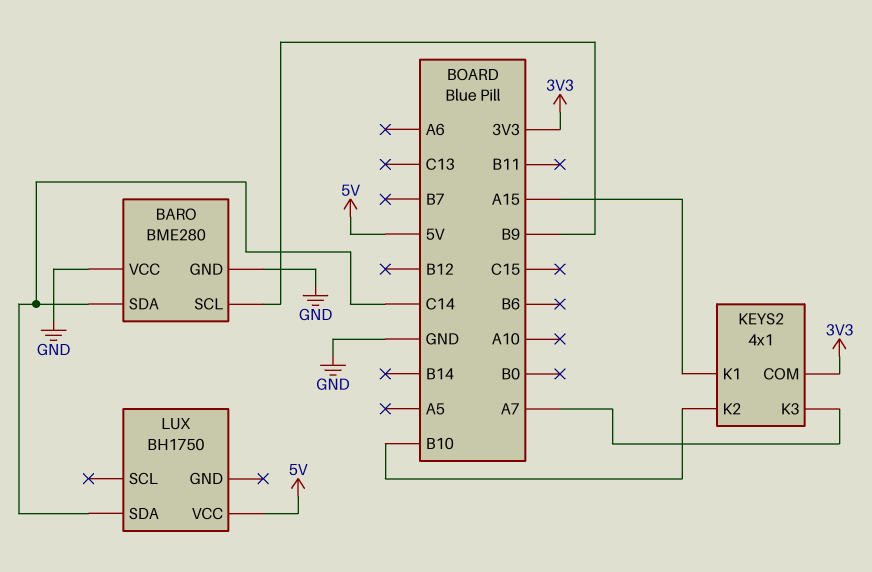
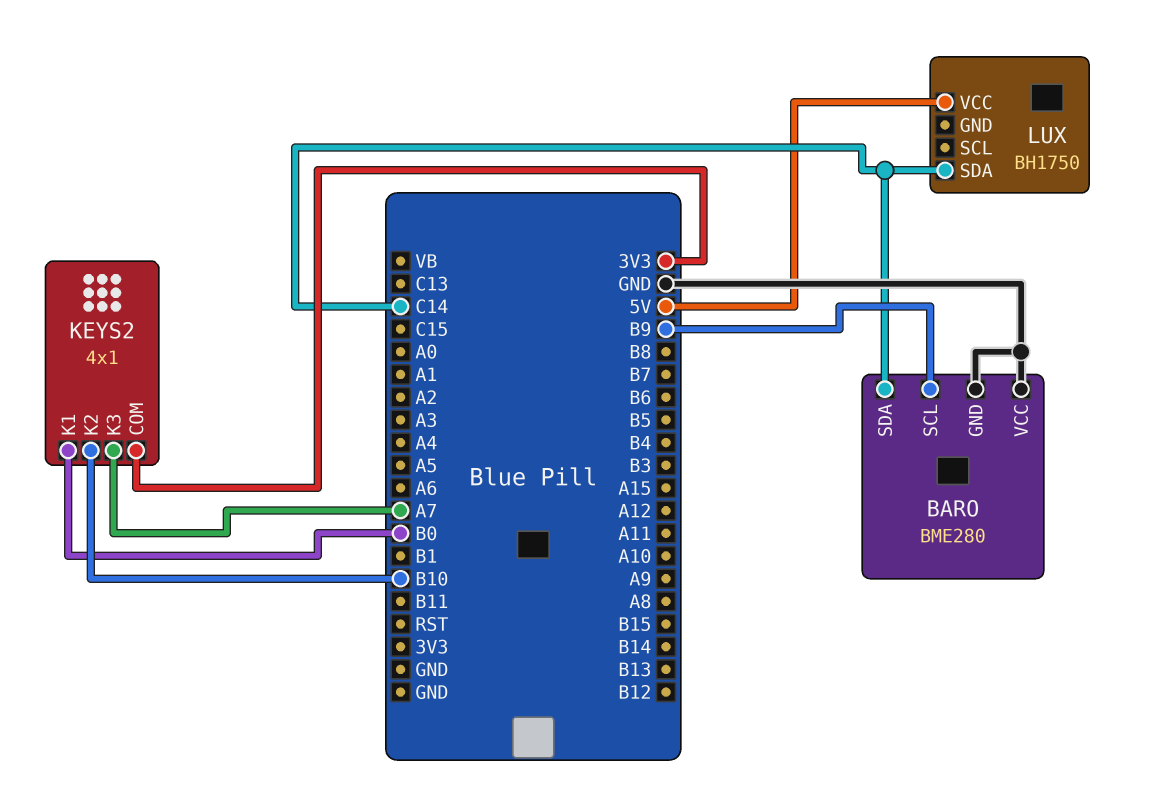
KEYS2 pin K1: A15 -> B0

